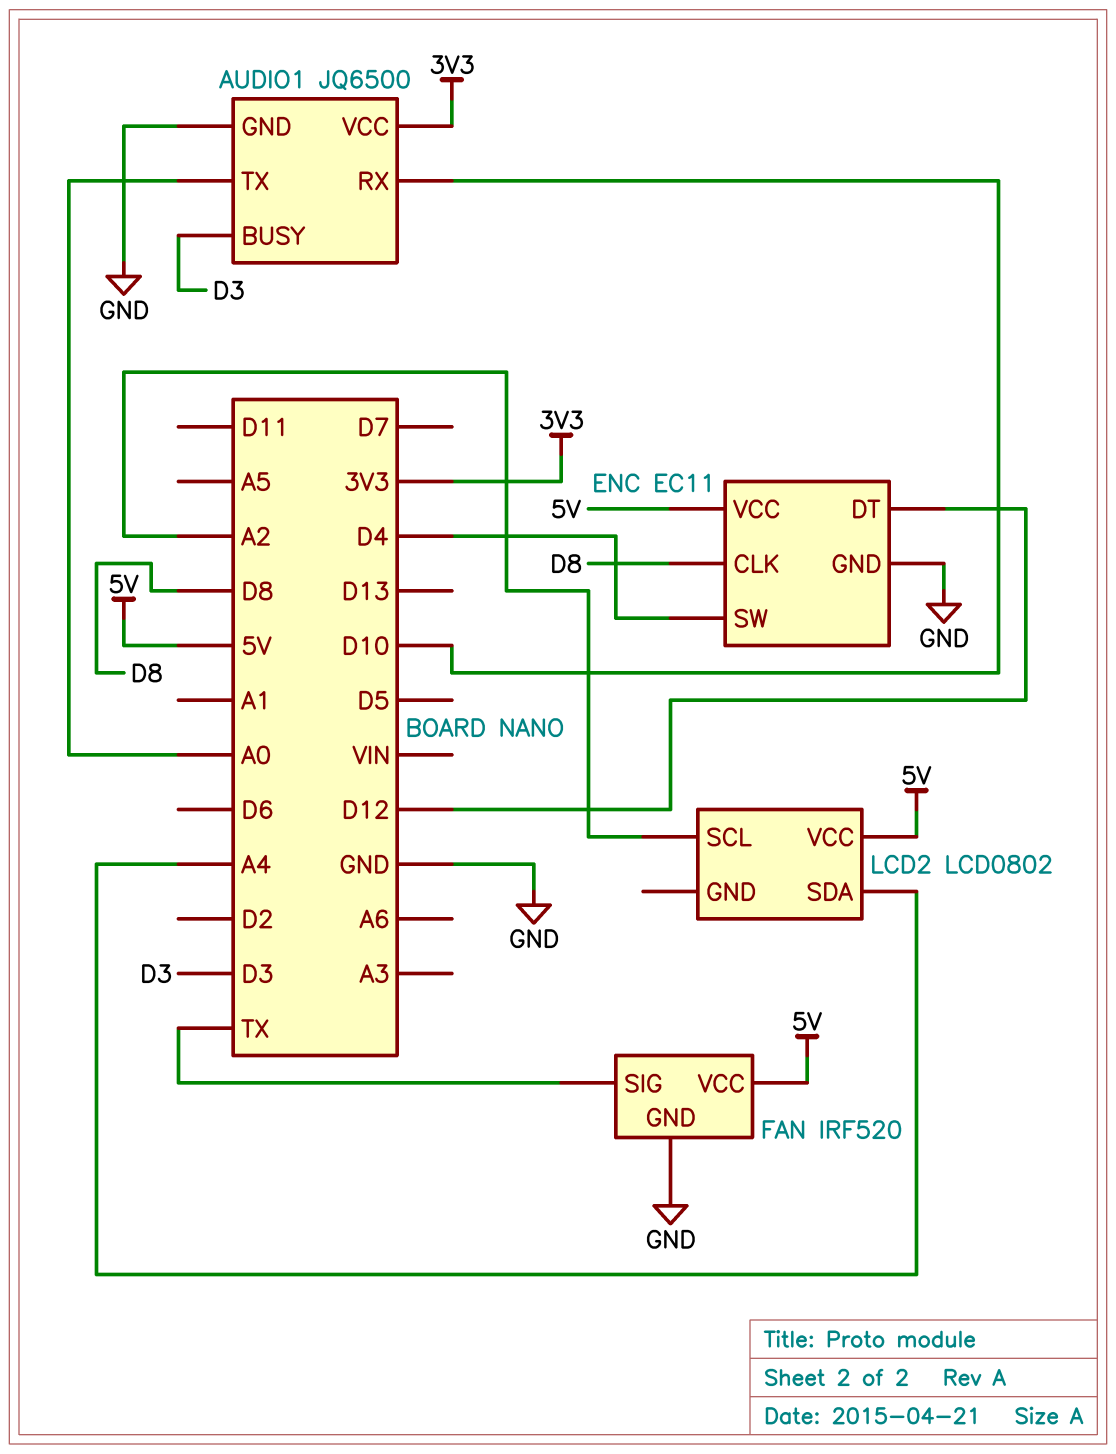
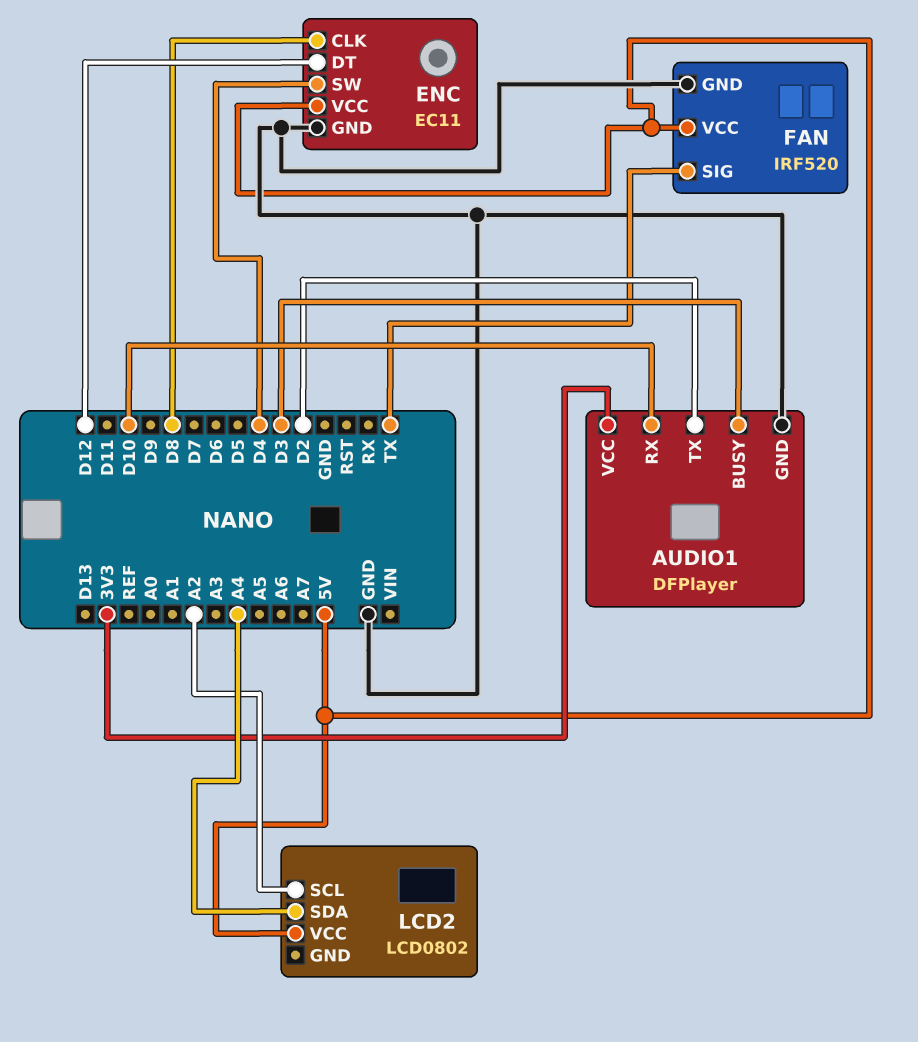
AUDIO1: JQ6500 -> DFPlayer
AUDIO1 pin TX: A0 -> D2

